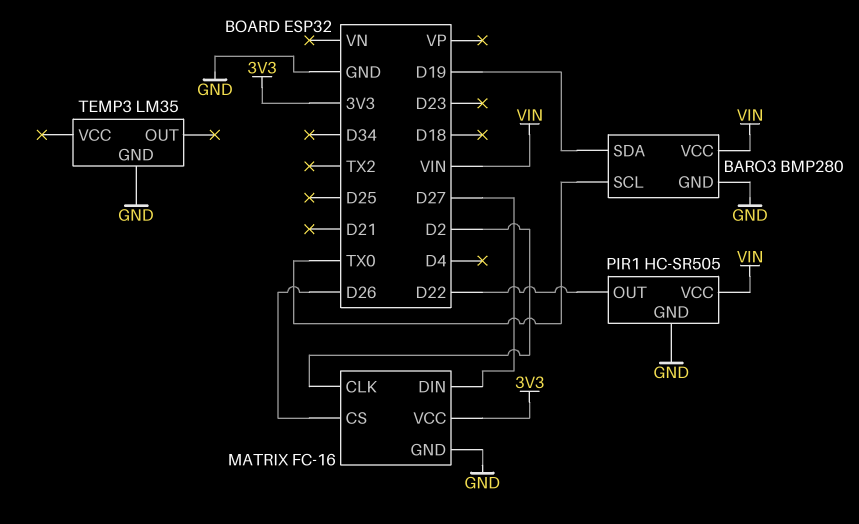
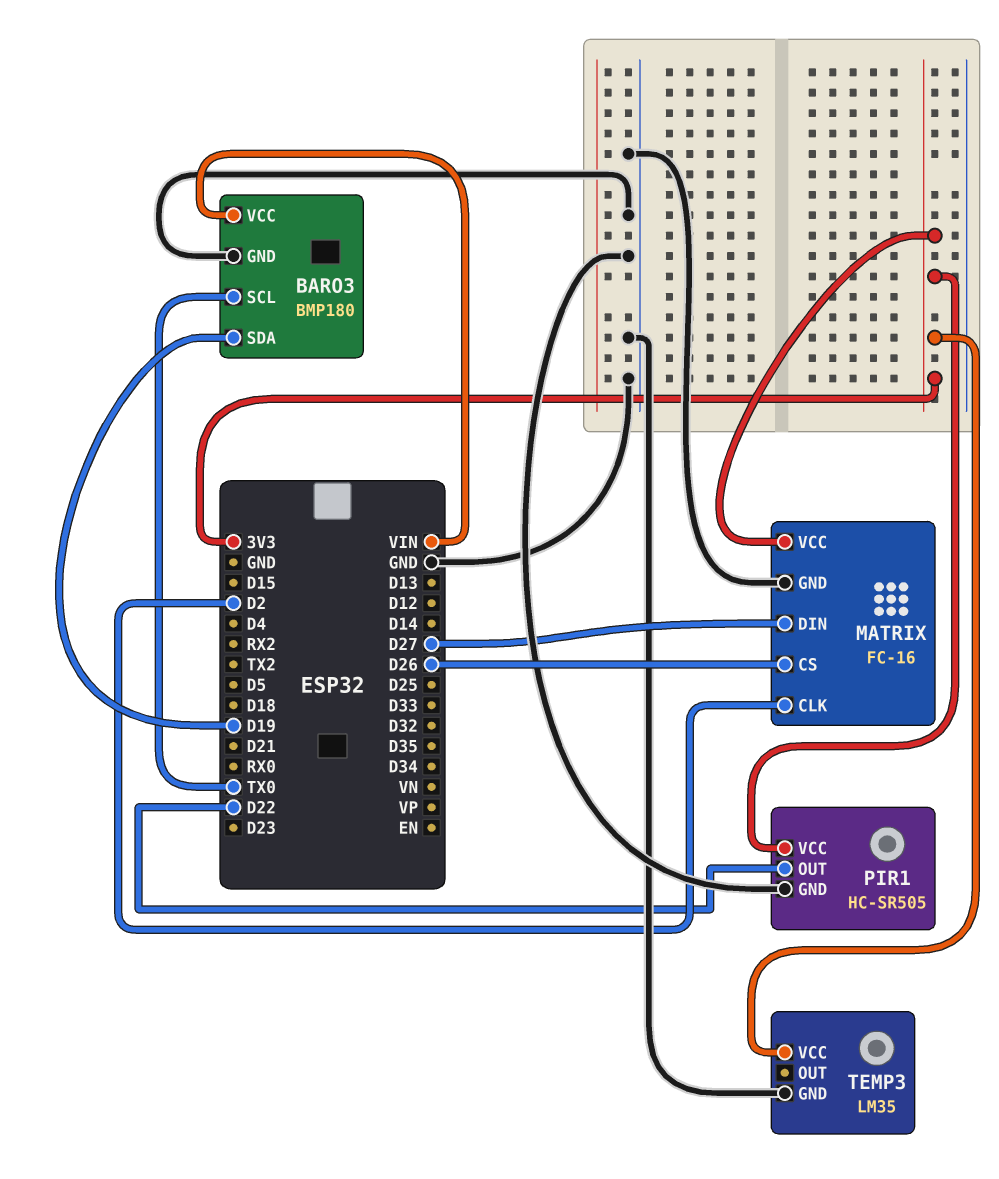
BARO3: BMP280 -> BMP180
PIR1 pin VCC: VIN -> 3V3
TEMP3 pin VCC: none -> 3V3

